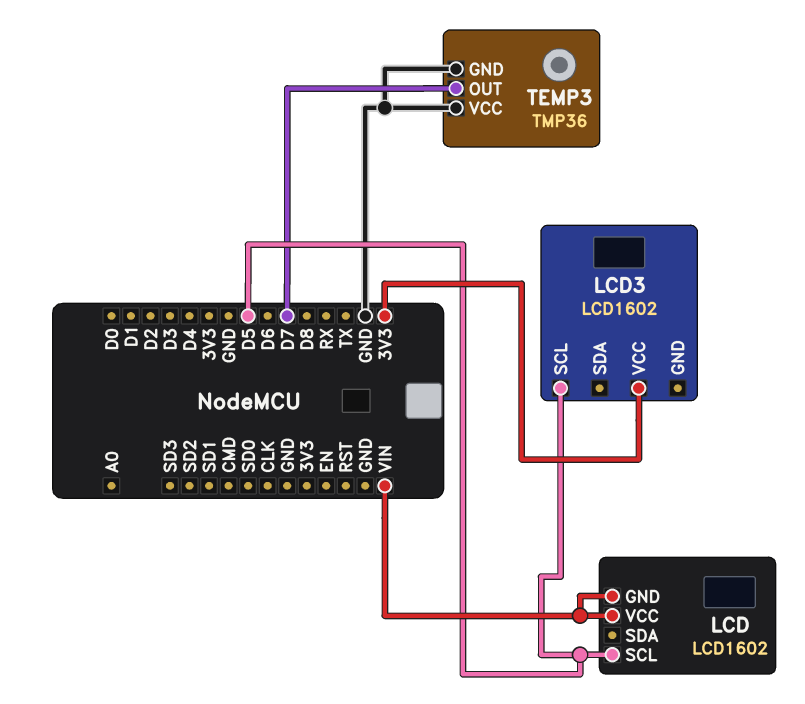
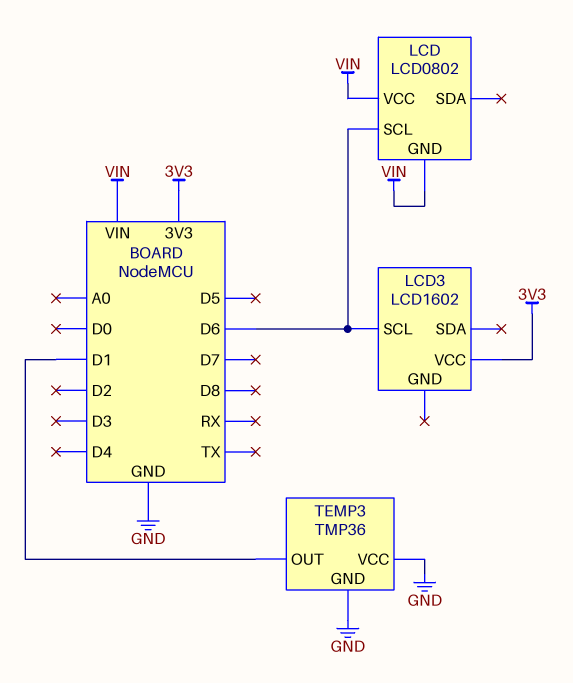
LCD: LCD1602 -> LCD0802
LCD pin SCL: D5 -> D6
LCD3 pin SCL: D5 -> D6
TEMP3 pin OUT: D7 -> D1

